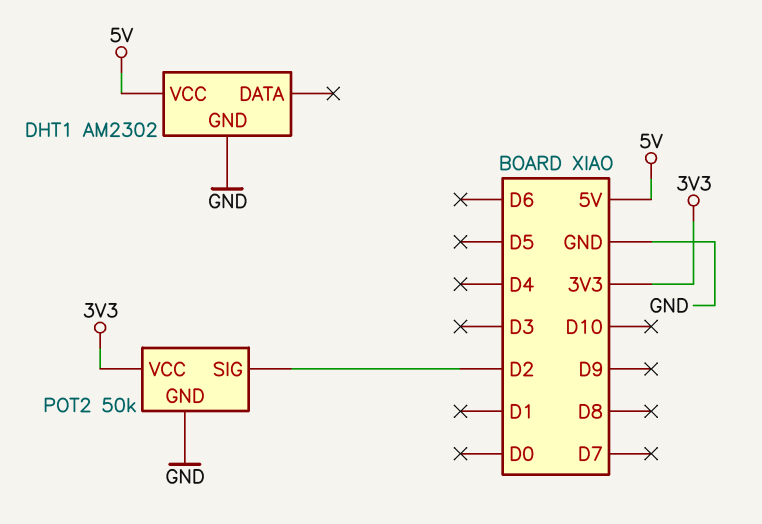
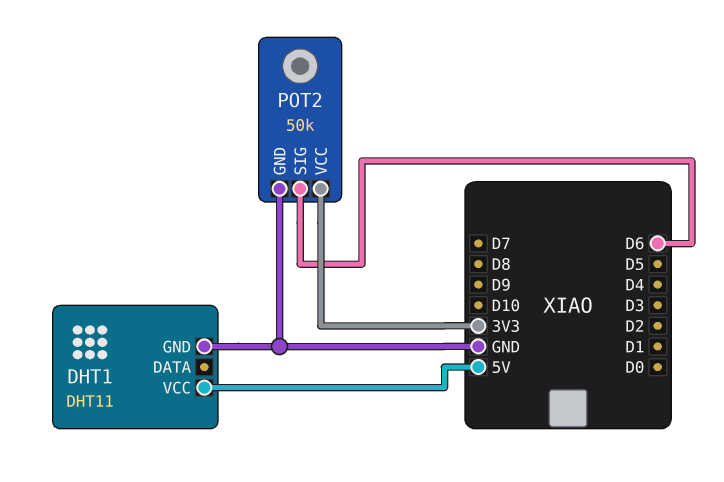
DHT1: AM2302 -> DHT11
POT2 pin SIG: D2 -> D6

